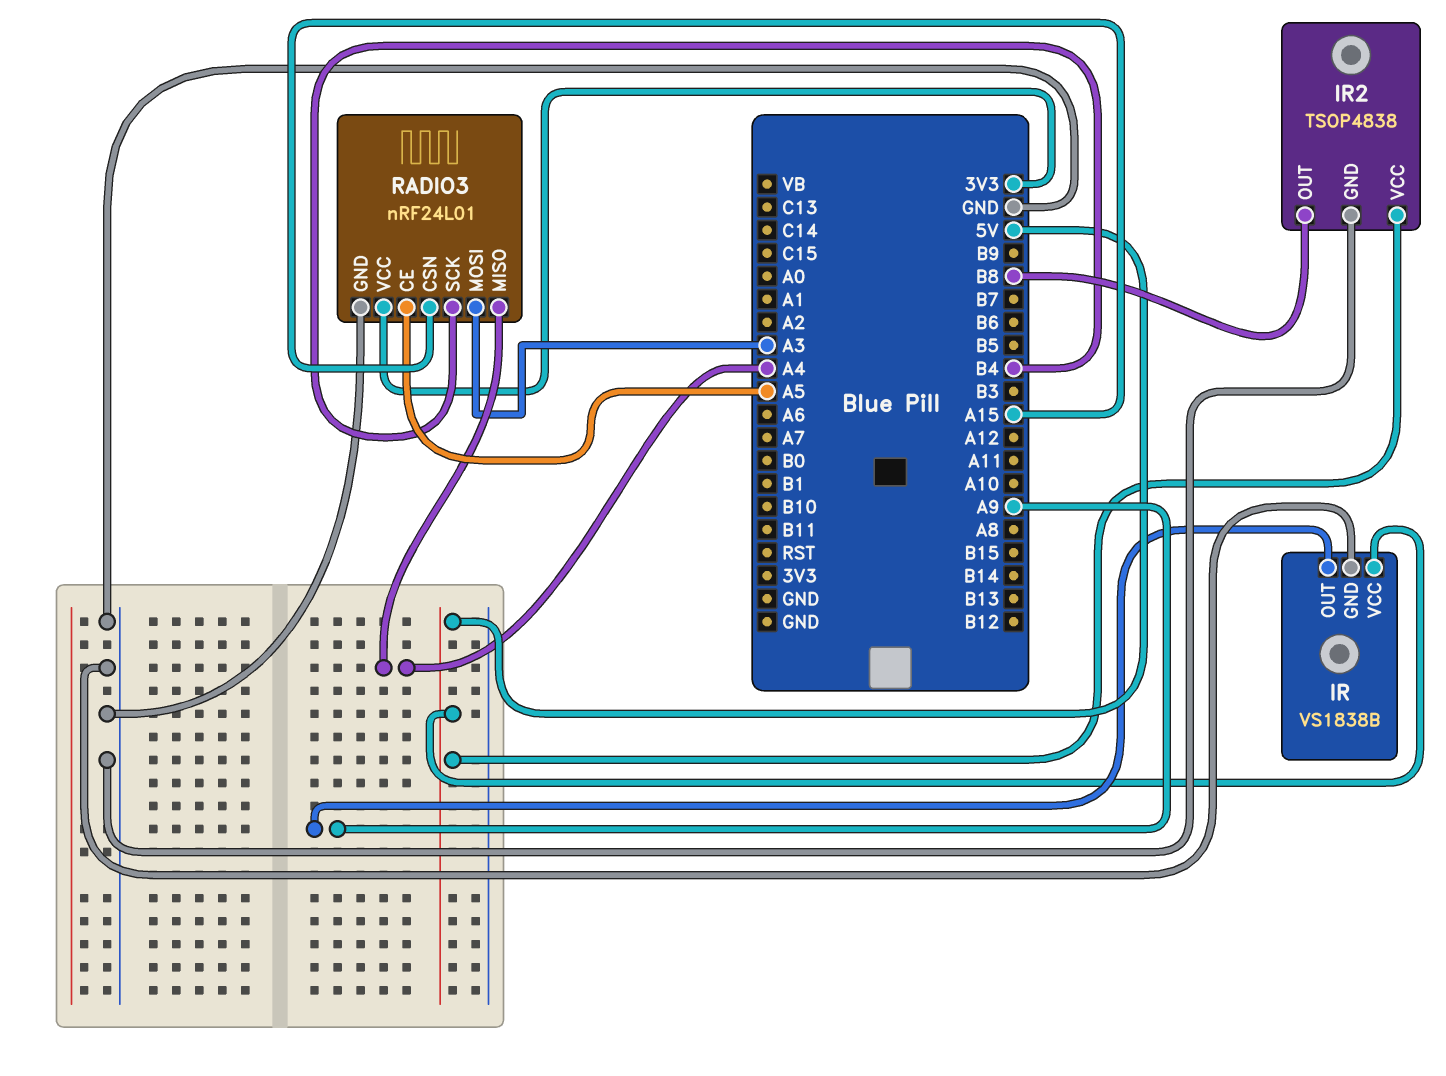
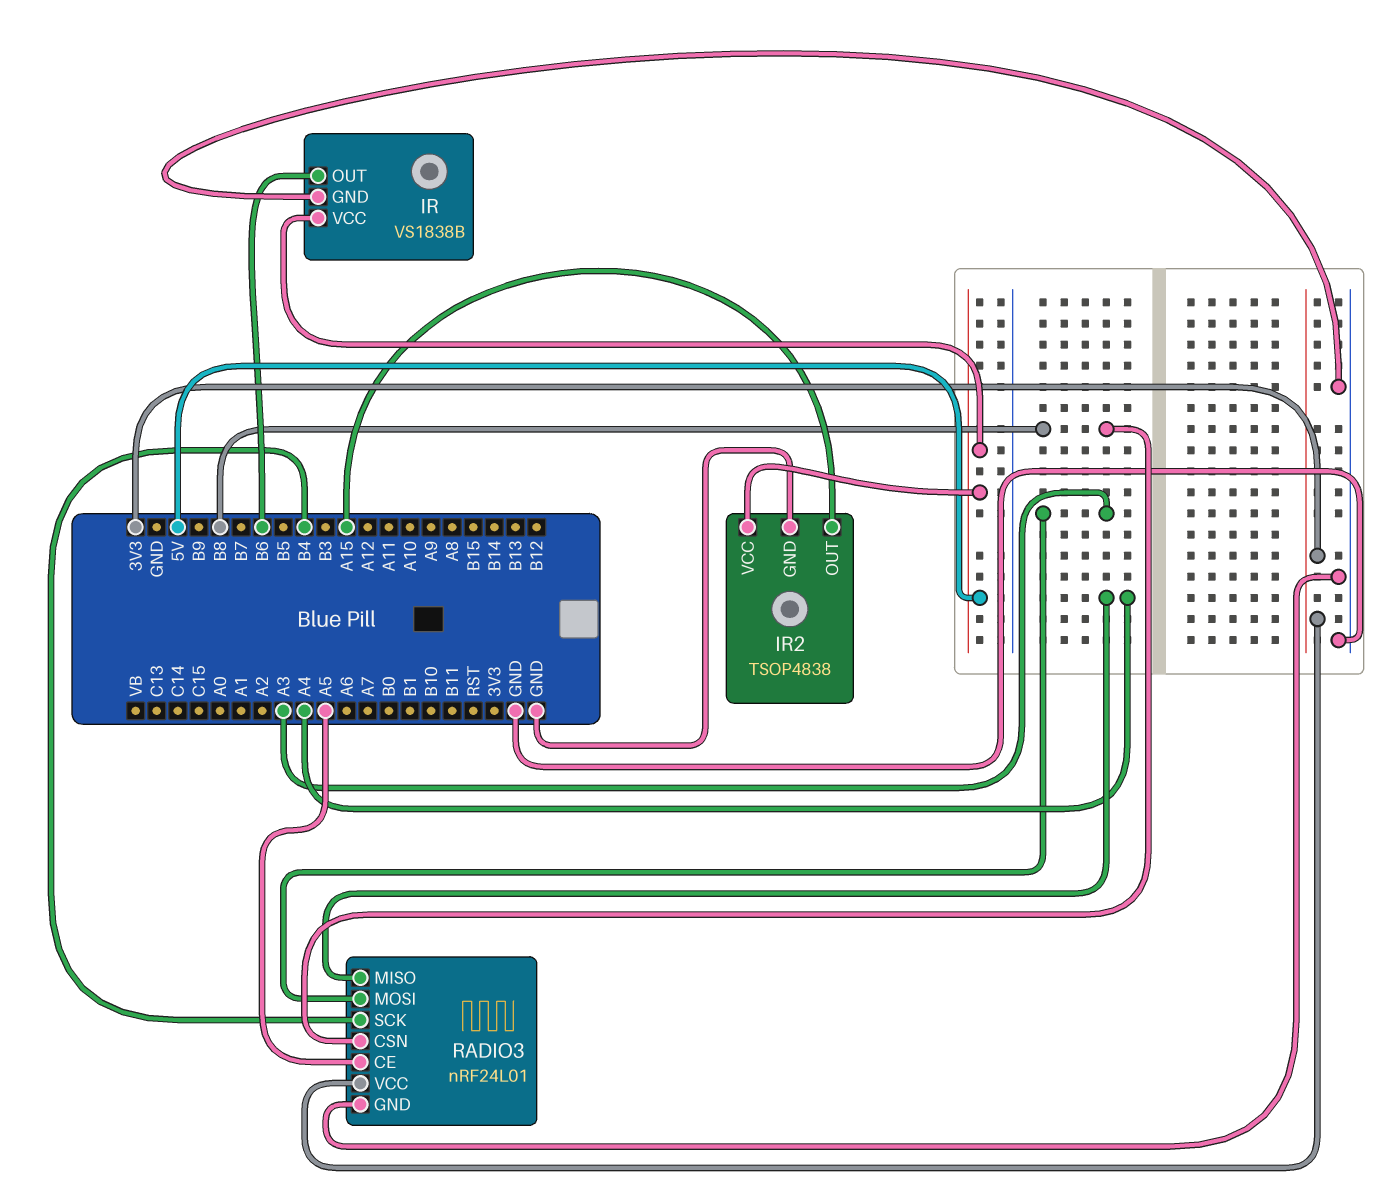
IR pin OUT: A9 -> B6
IR2 pin OUT: B8 -> A15
RADIO3 pin CSN: A15 -> B8

